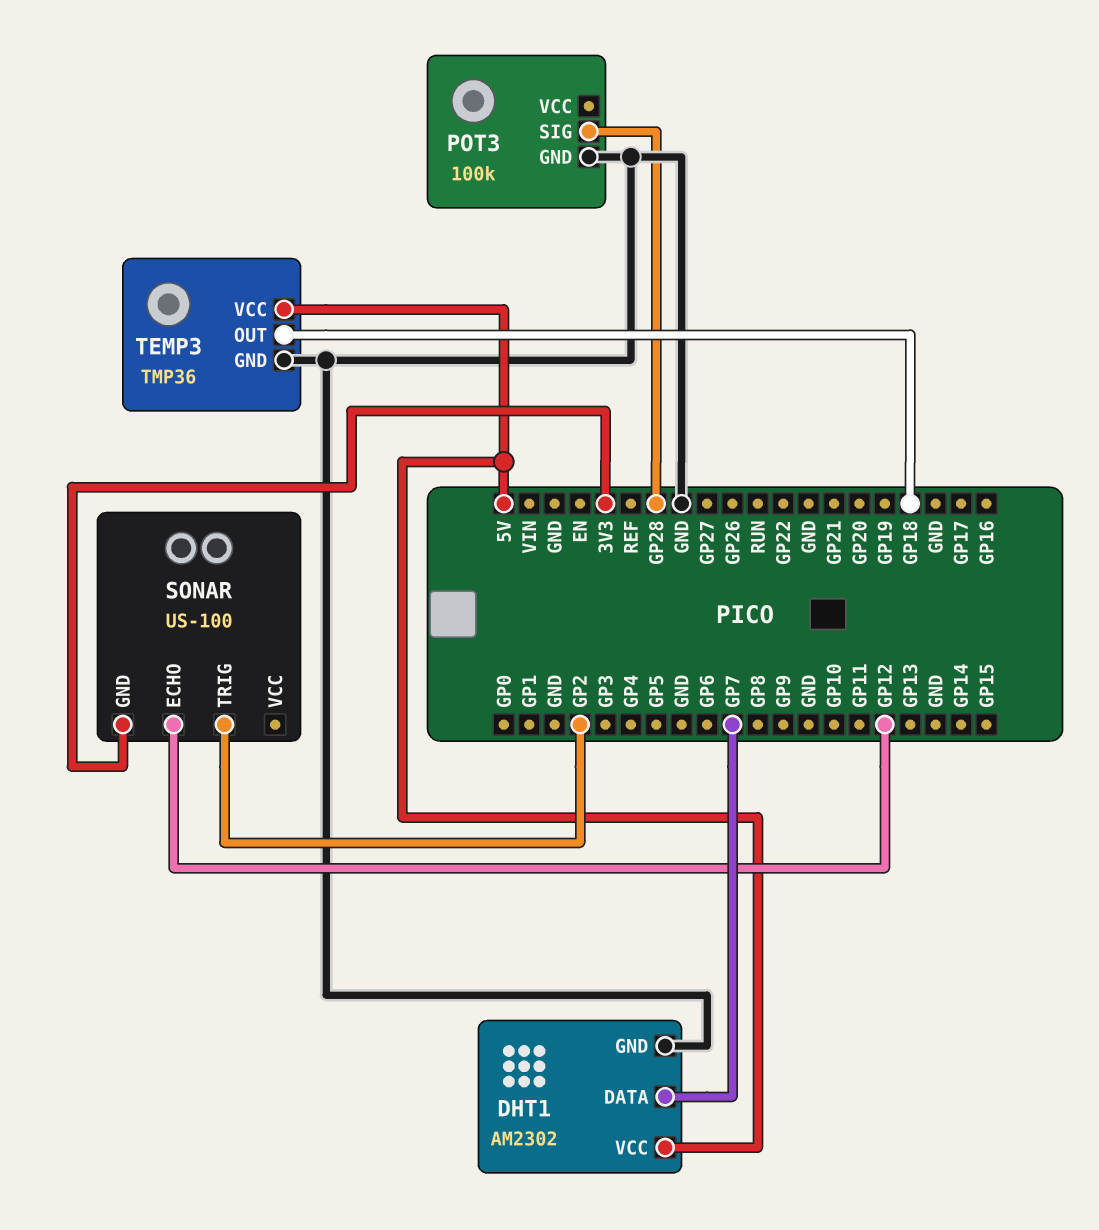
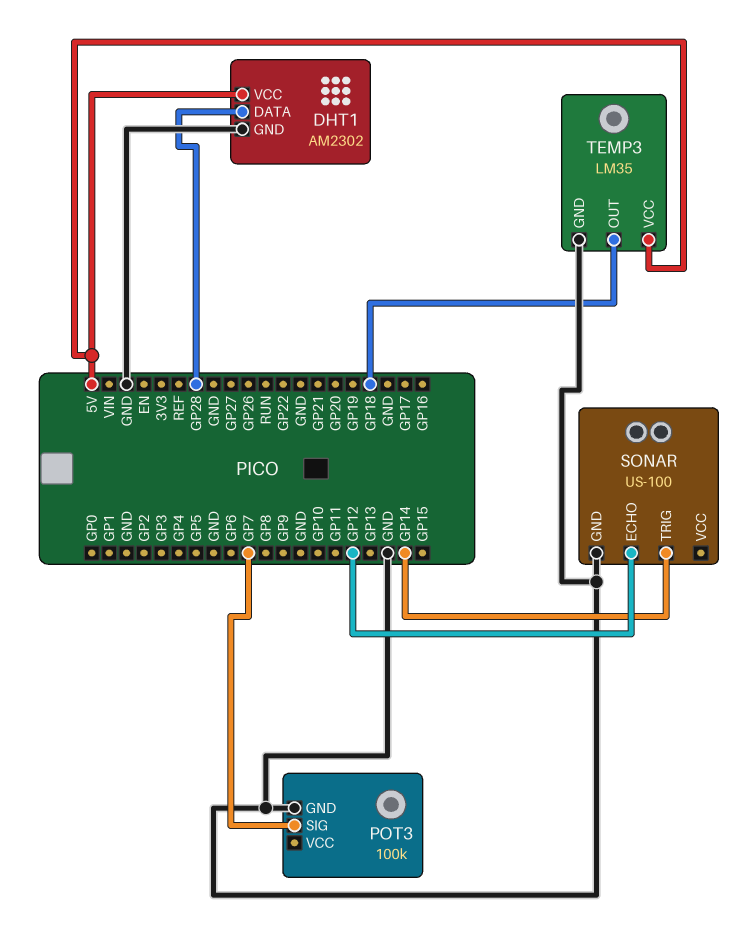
DHT1 pin DATA: GP7 -> GP28
POT3 pin SIG: GP28 -> GP7
SONAR pin GND: 3V3 -> GND
SONAR pin TRIG: GP2 -> GP14
TEMP3: TMP36 -> LM35

